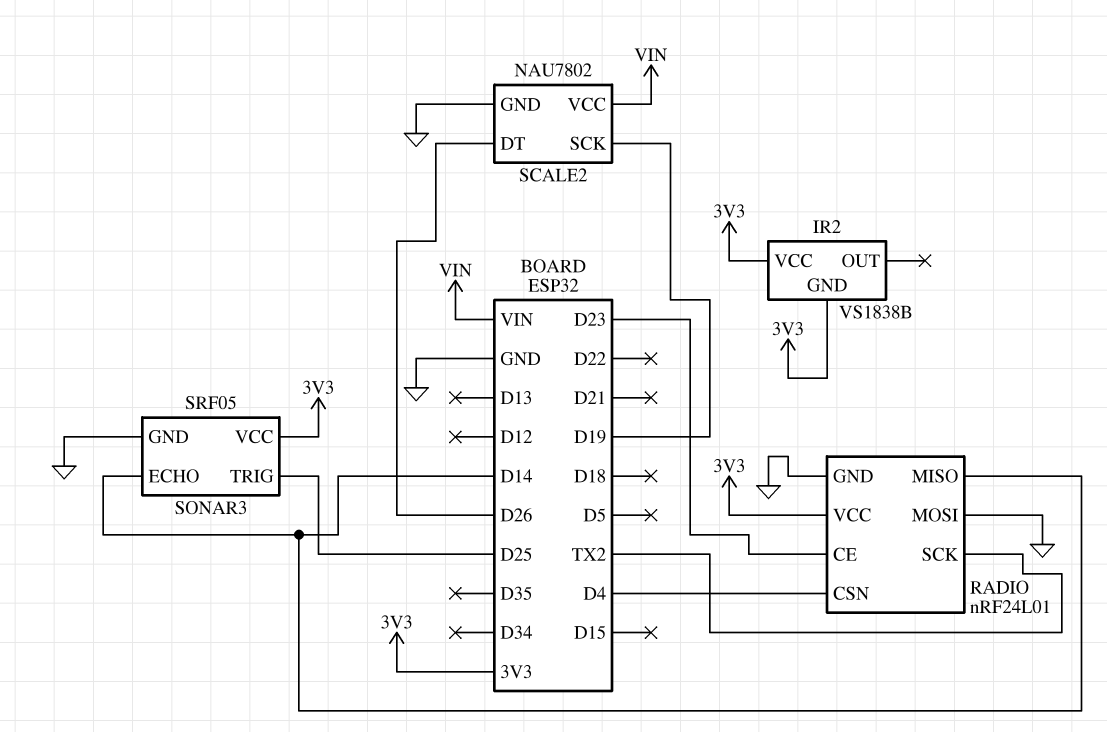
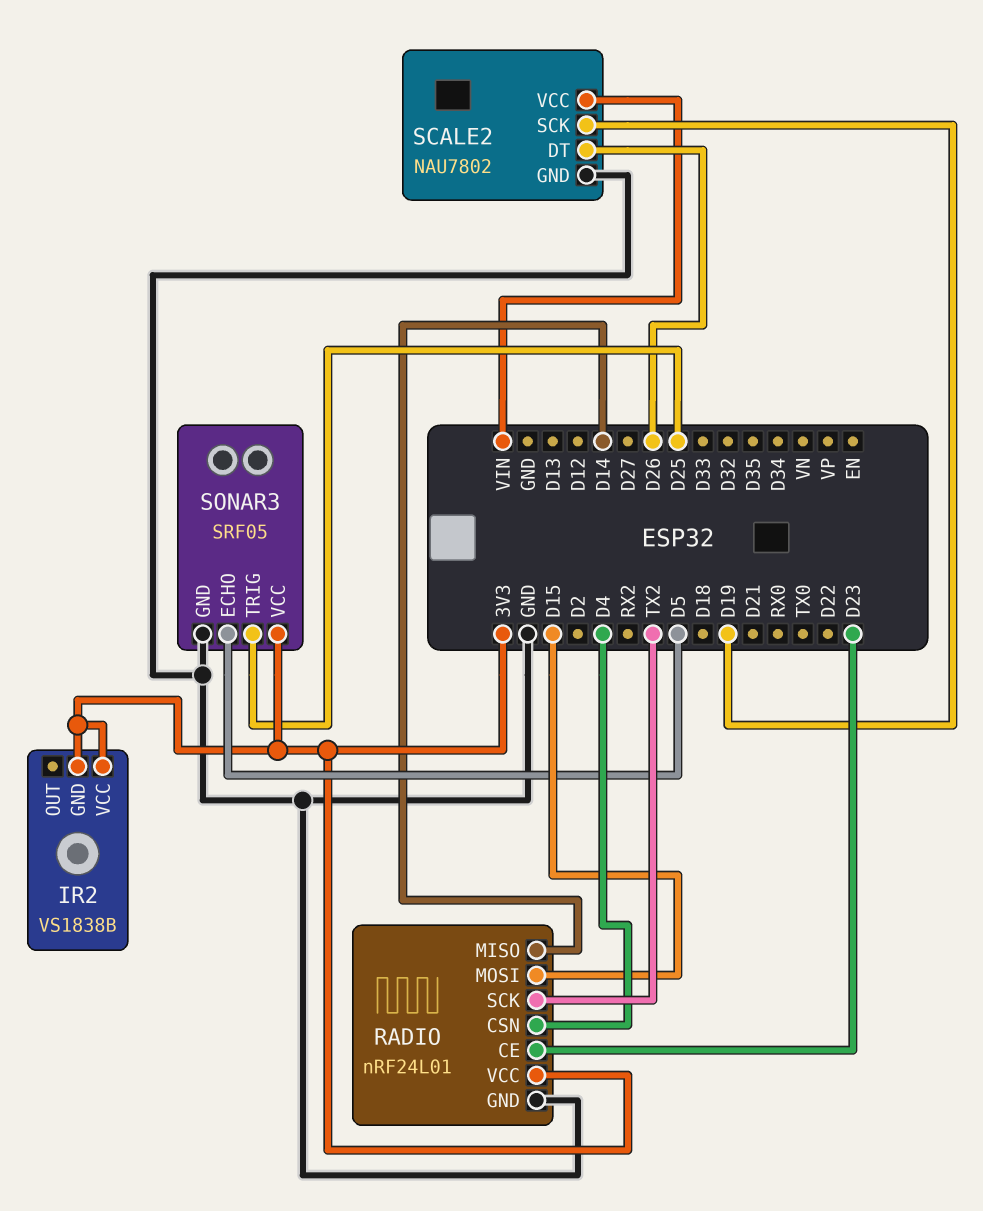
RADIO pin MOSI: GND -> D15
SONAR3 pin ECHO: D14 -> D5

